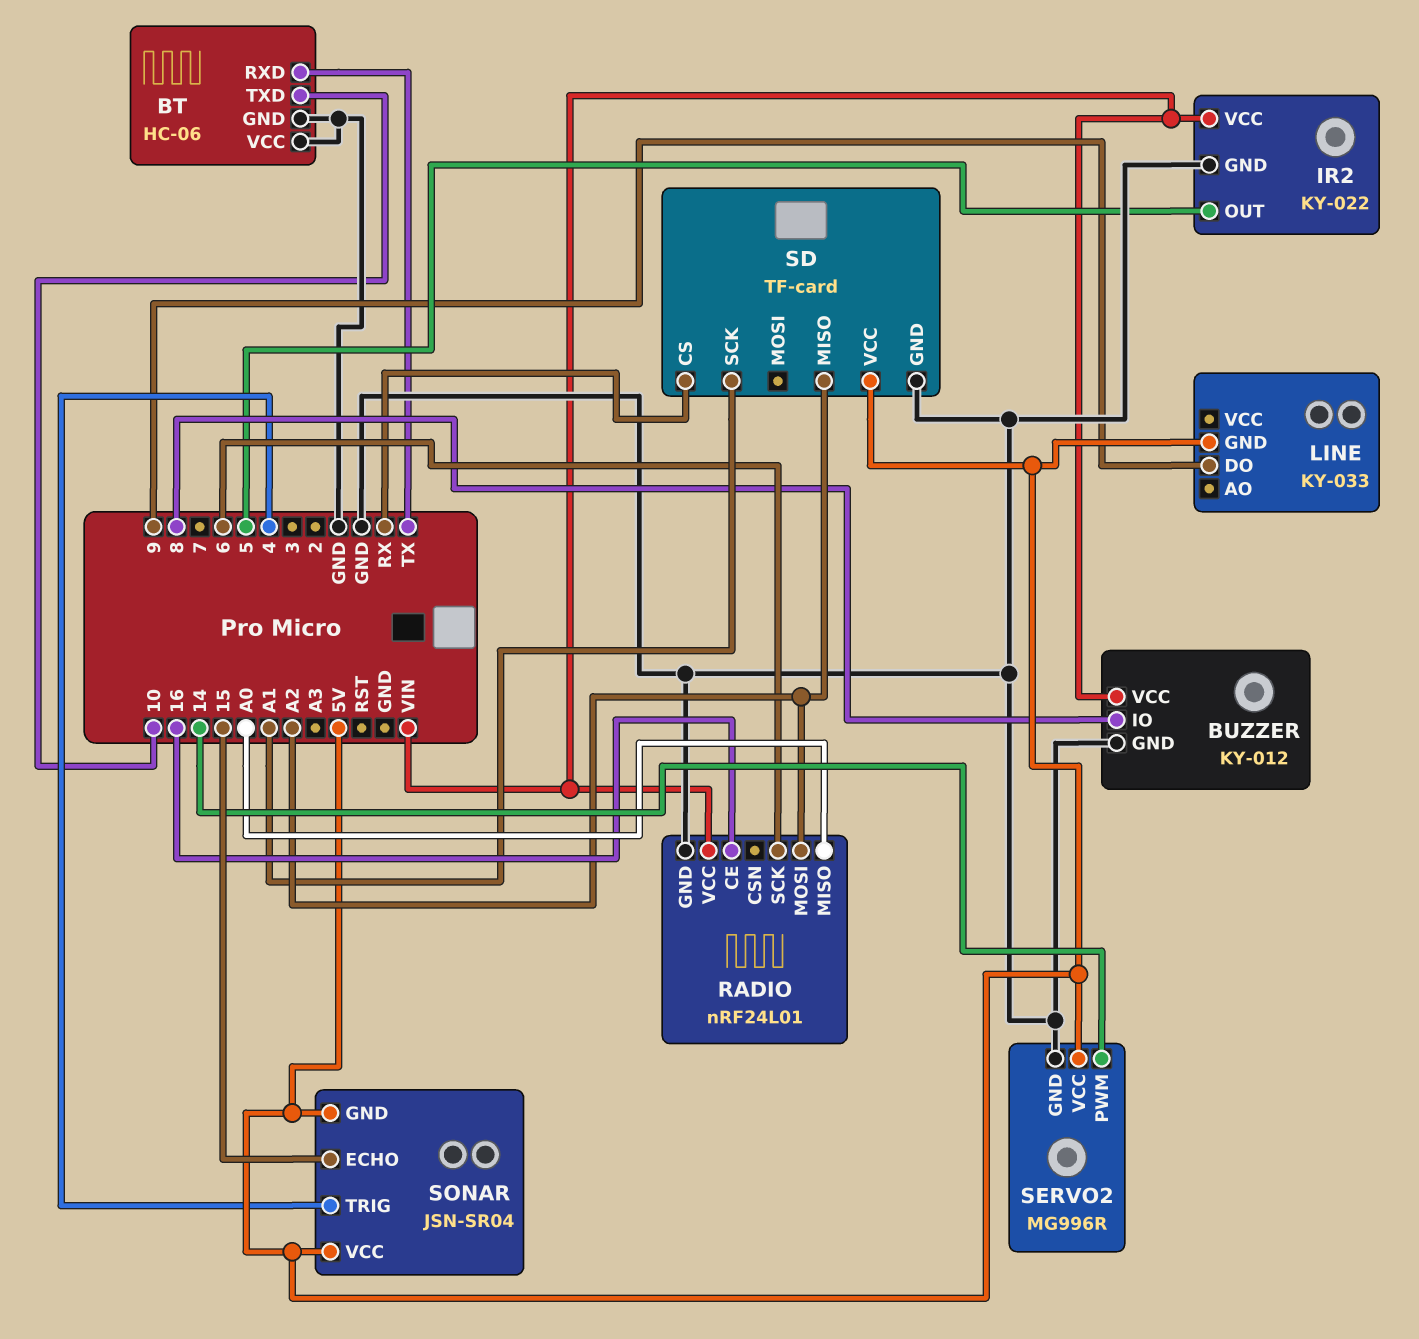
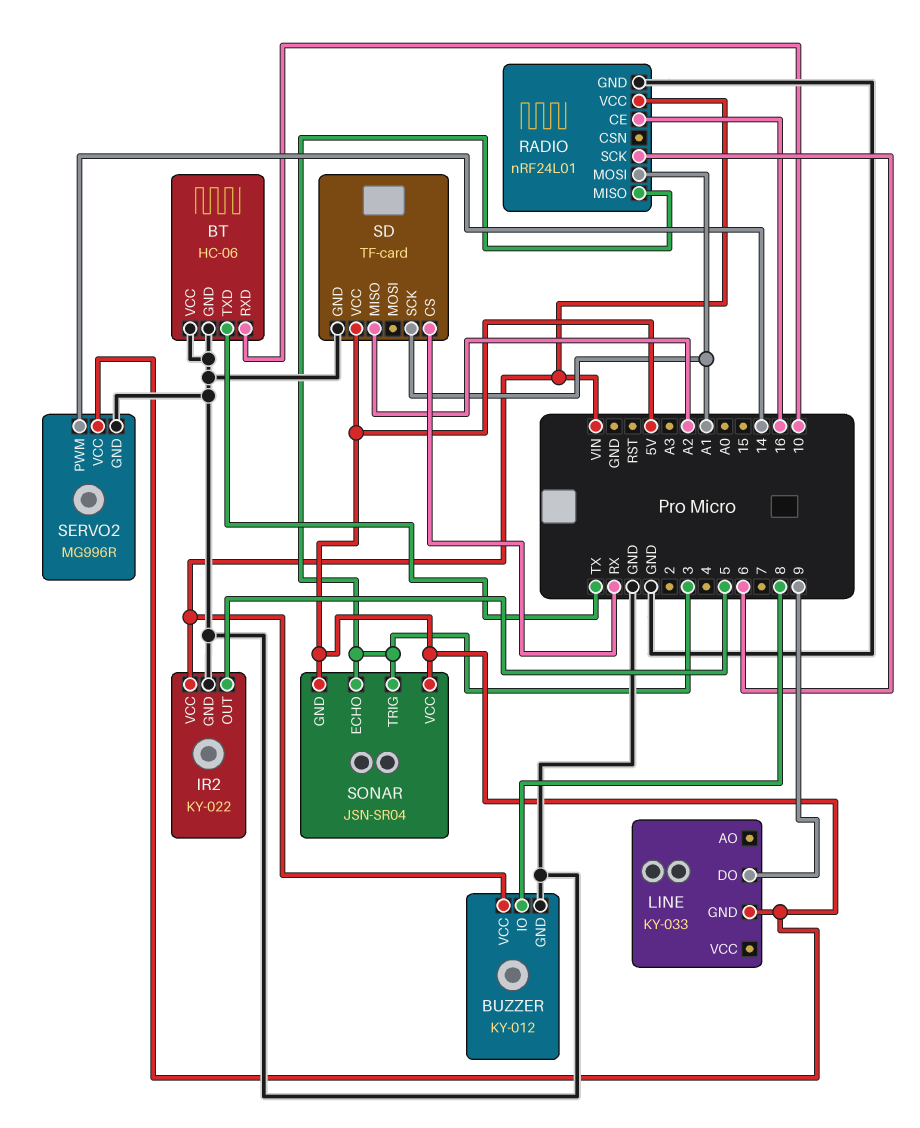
BT pin RXD: TX -> 10
BT pin TXD: 10 -> TX
RADIO pin MISO: A0 -> 3
RADIO pin MOSI: A2 -> A1
SONAR pin ECHO: 15 -> 3
SONAR pin TRIG: 4 -> 3

